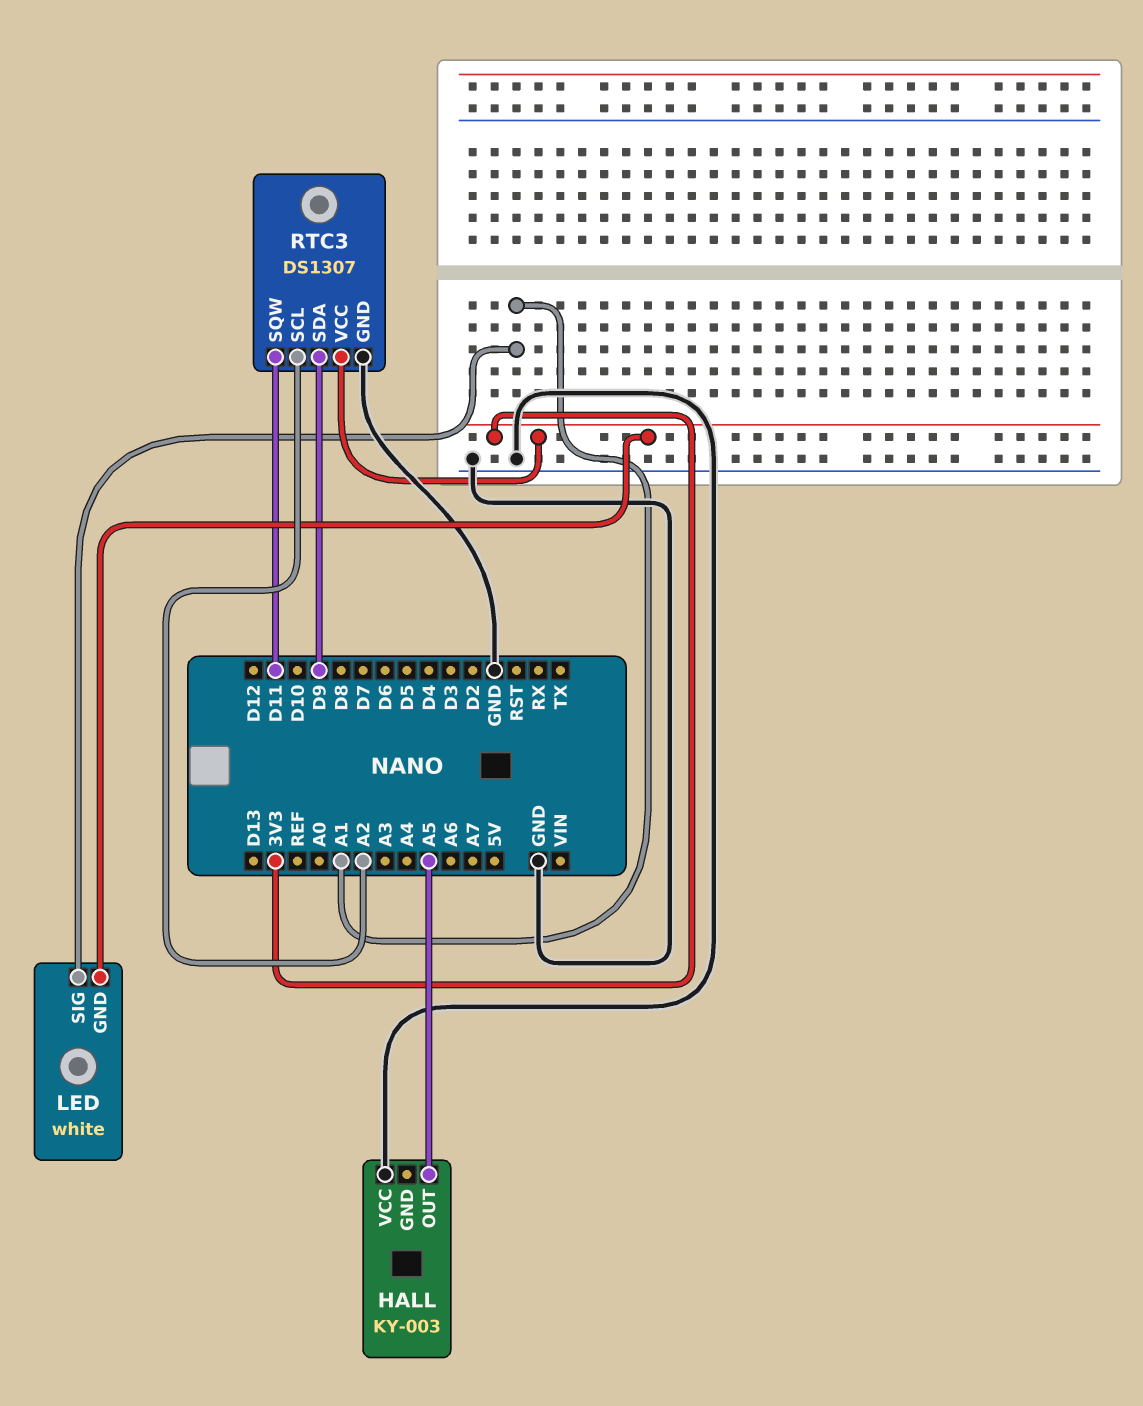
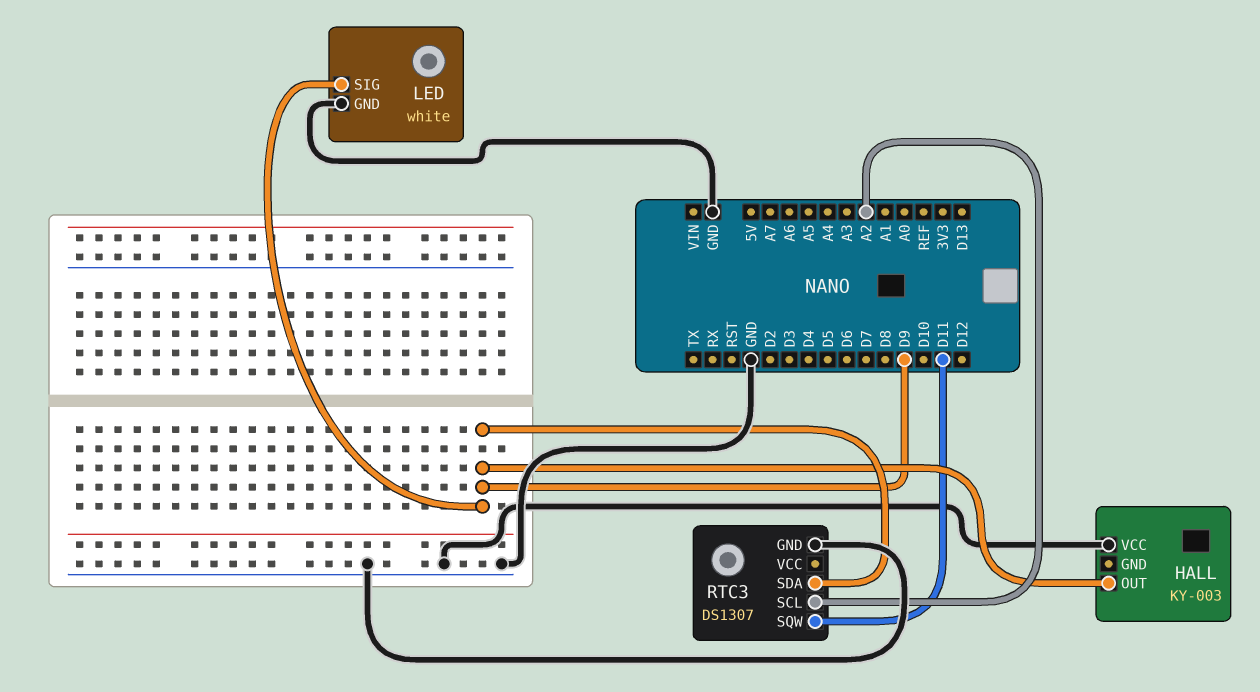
HALL pin OUT: A5 -> D9
LED pin GND: 3V3 -> GND
LED pin SIG: A1 -> D9
RTC3 pin VCC: 3V3 -> none

